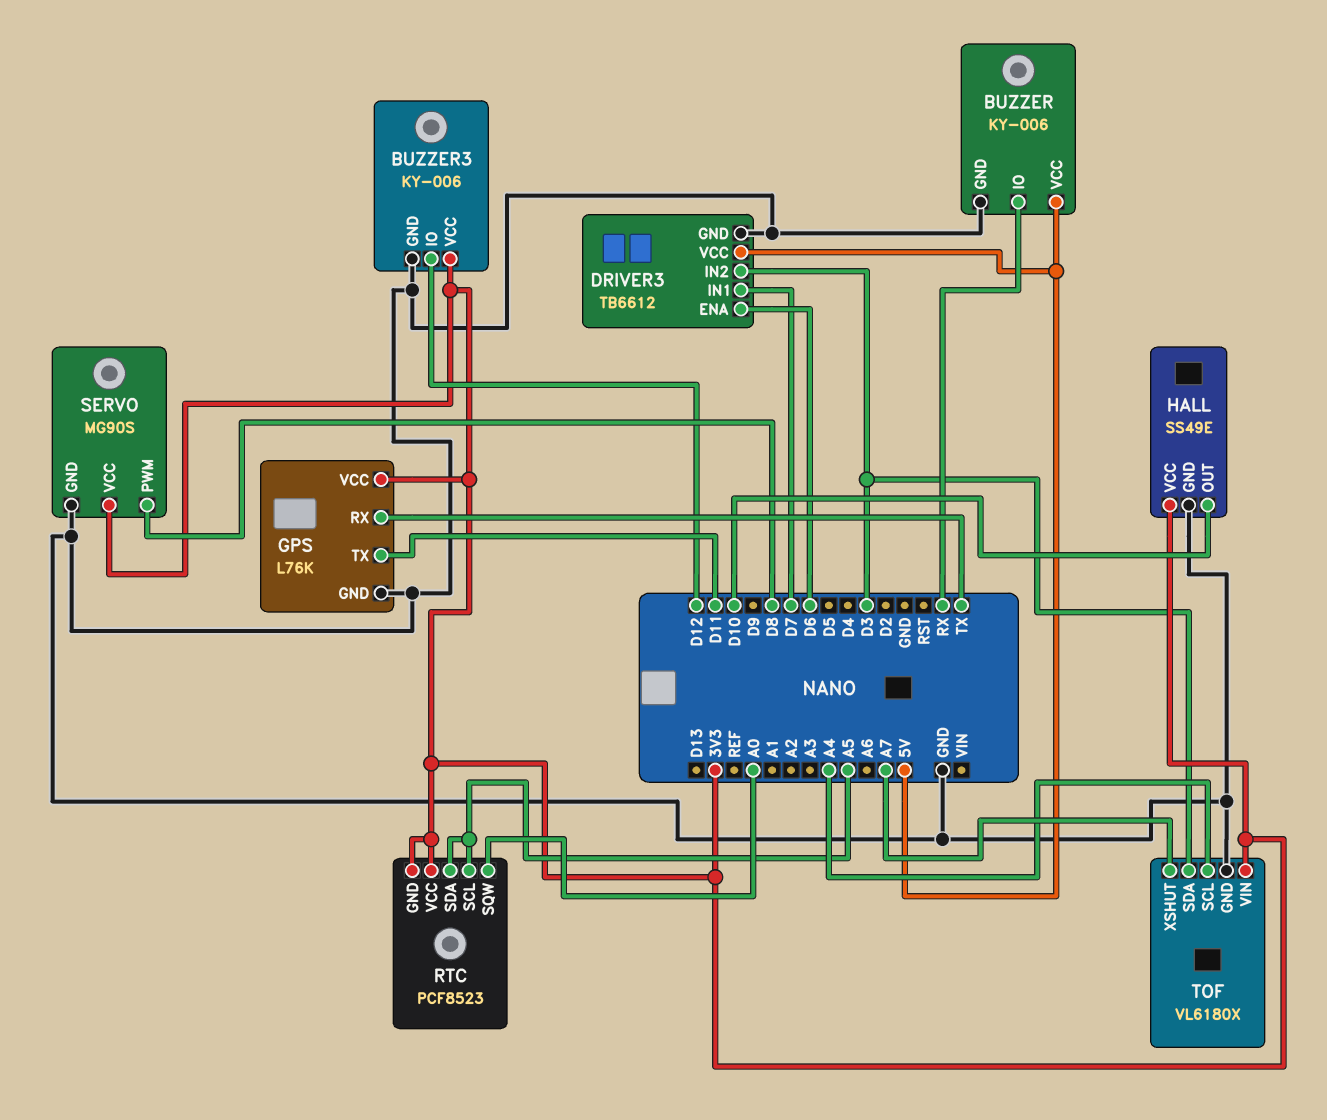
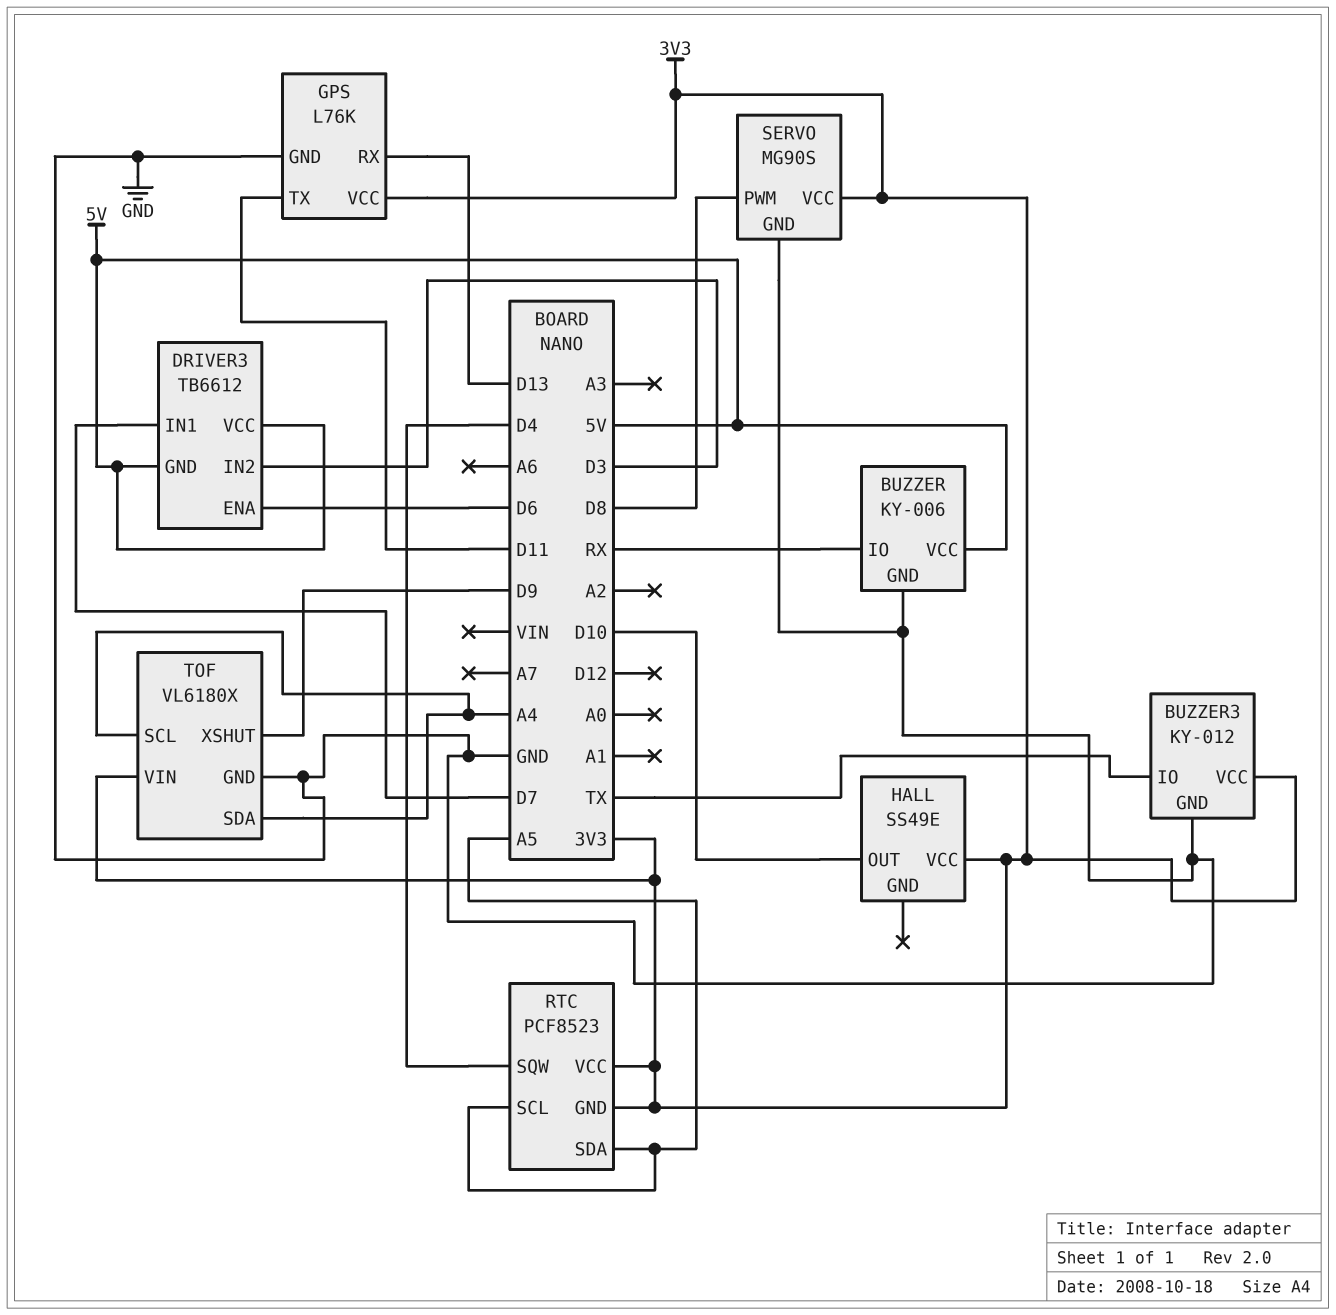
BUZZER3: KY-006 -> KY-012
BUZZER3 pin IO: D12 -> TX
DRIVER3 pin GND: GND -> 5V
GPS pin RX: TX -> D13
HALL pin GND: GND -> none
RTC pin SQW: A0 -> D4
TOF pin SDA: D3 -> A4
TOF pin XSHUT: A7 -> D9

